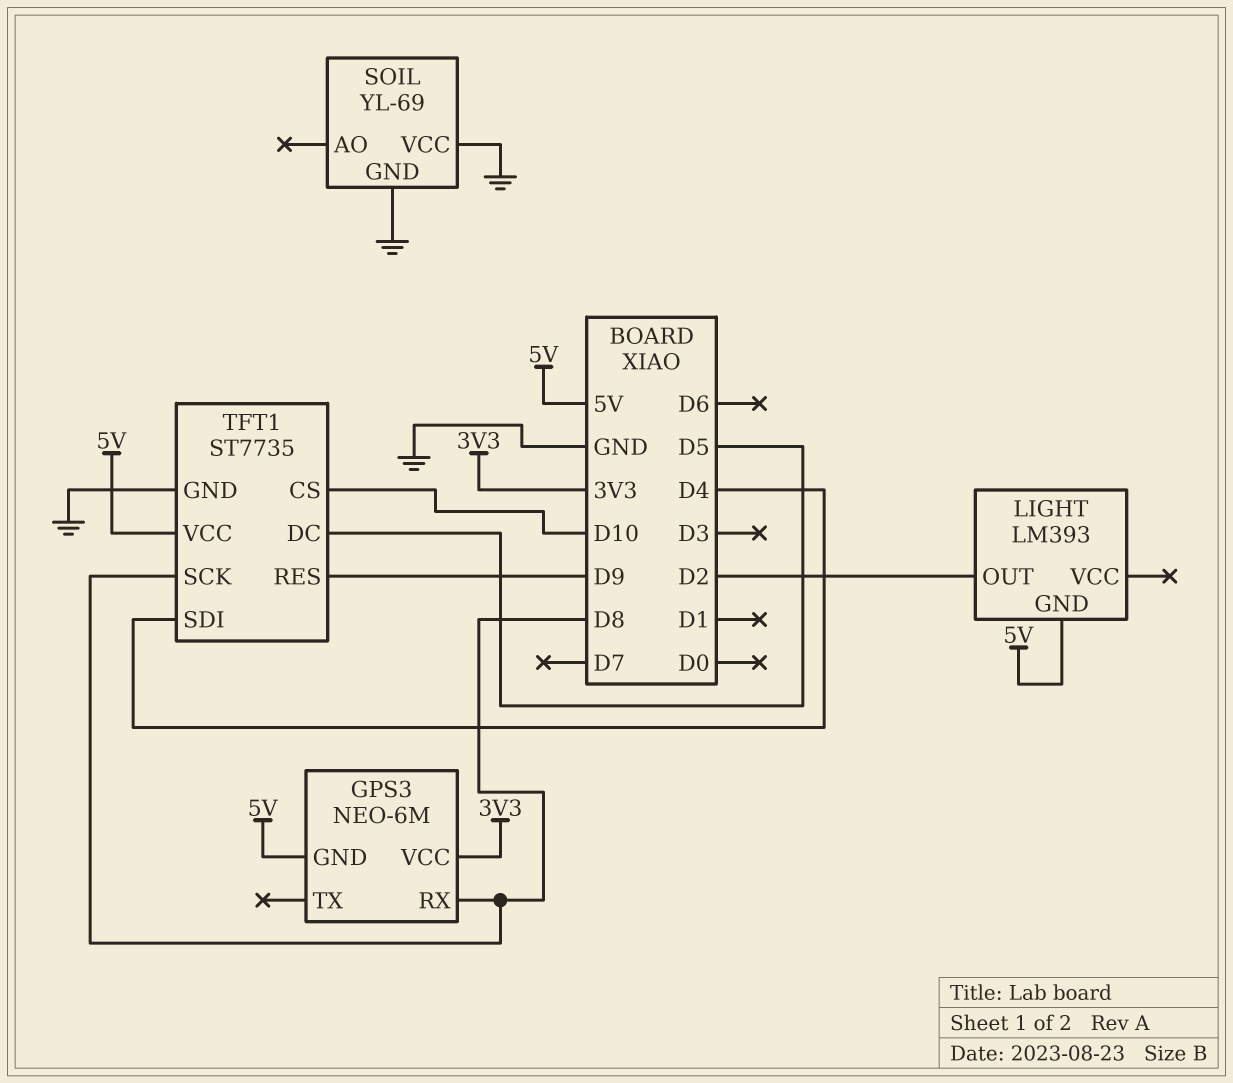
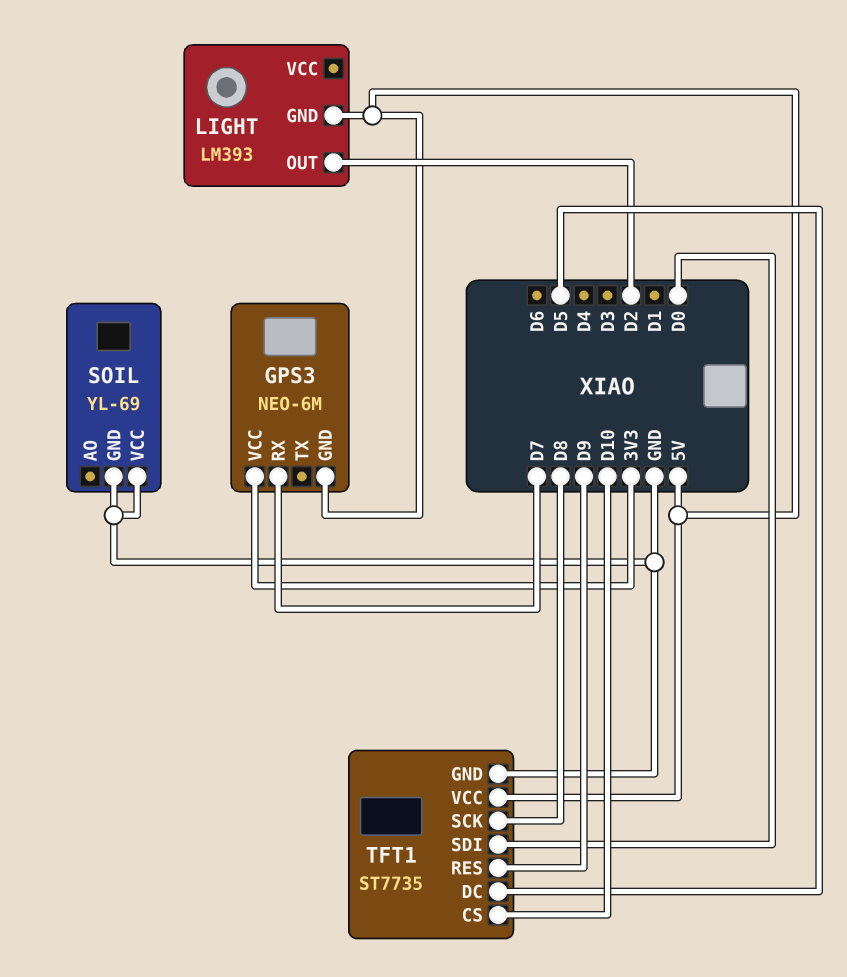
GPS3 pin RX: D8 -> D7
TFT1 pin SDI: D4 -> D0

